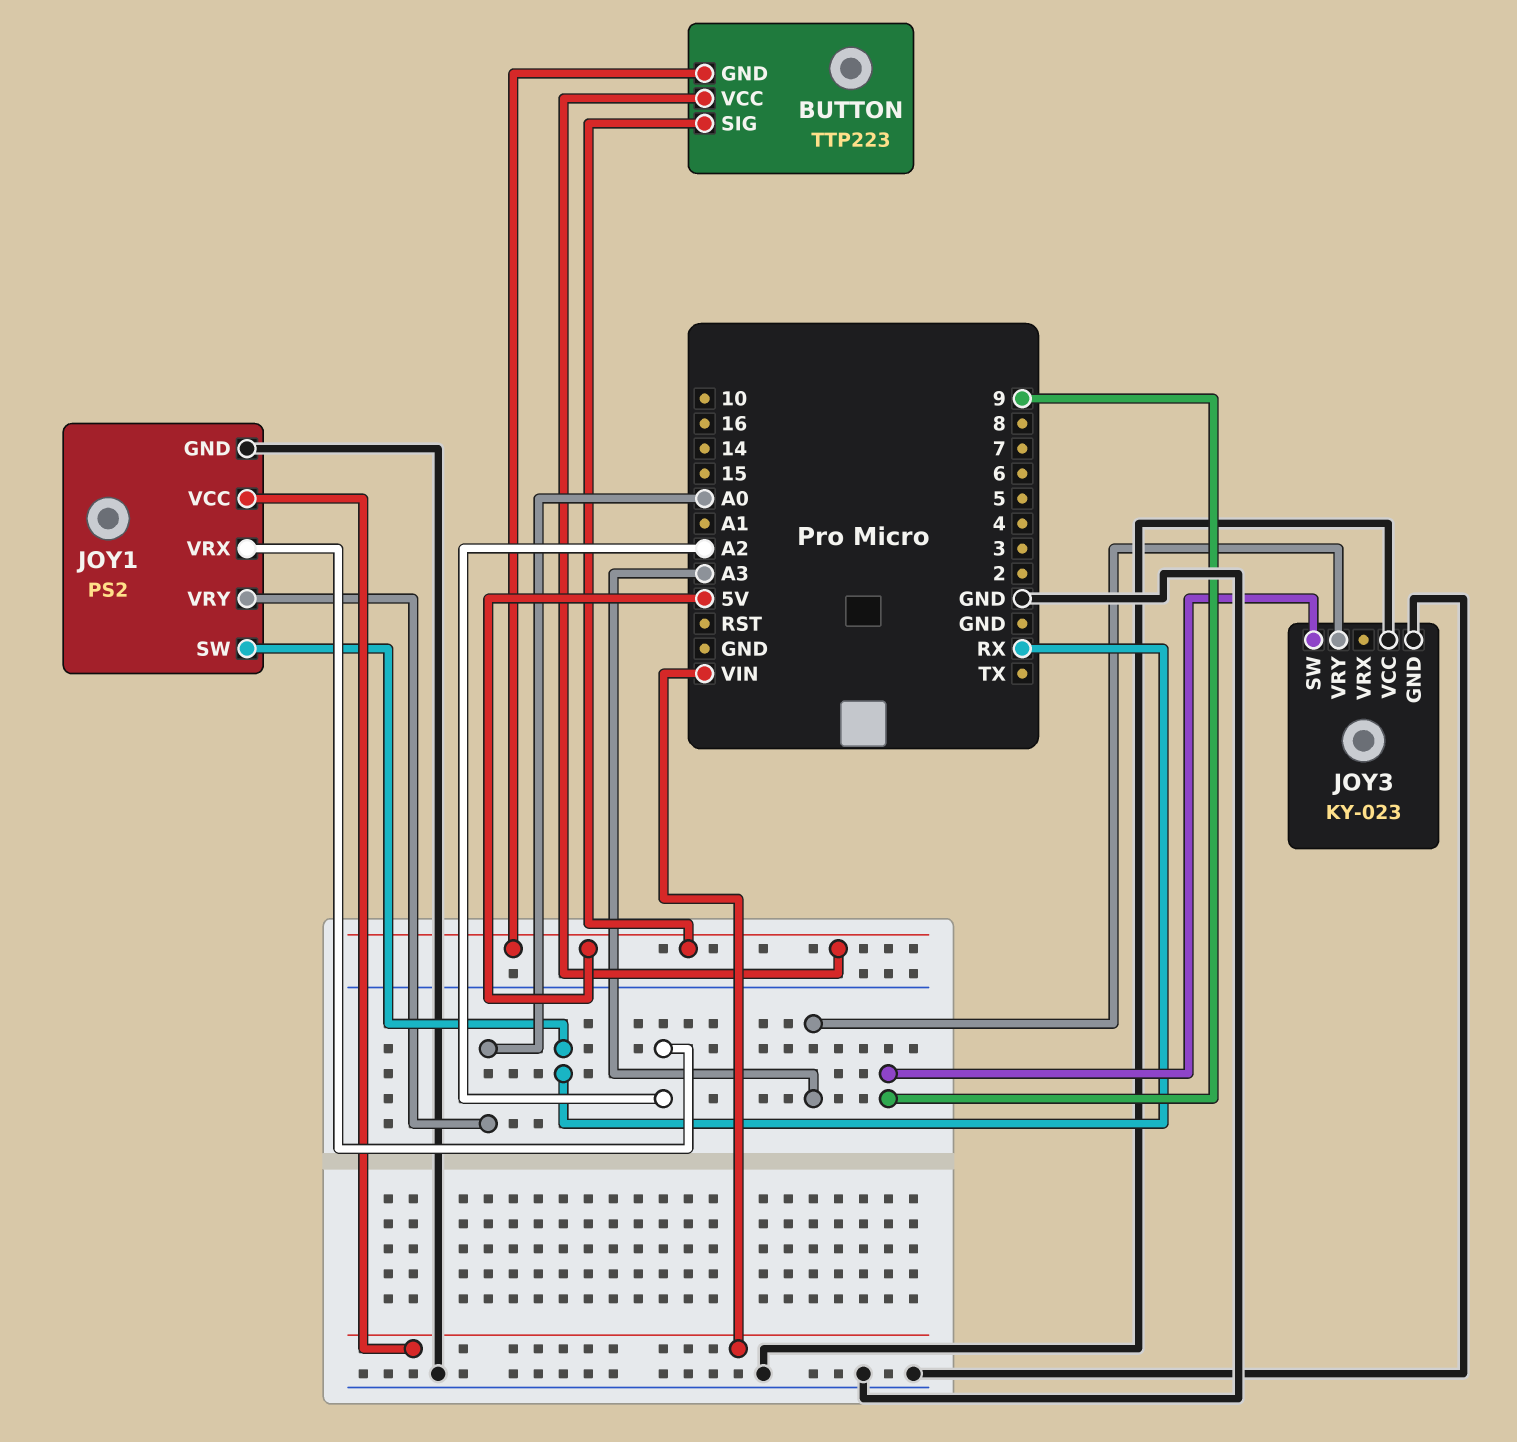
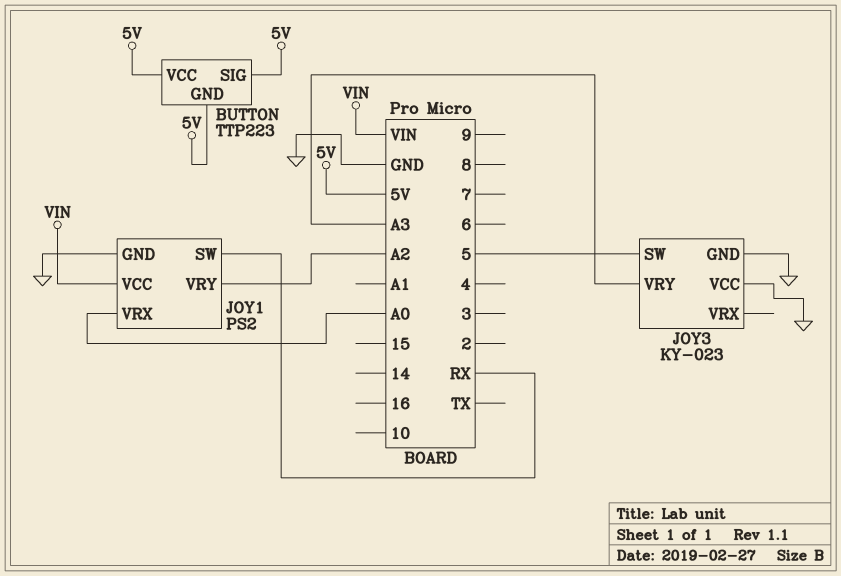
JOY1 pin VRX: A2 -> A0
JOY1 pin VRY: A0 -> A2
JOY3 pin SW: 9 -> 5

